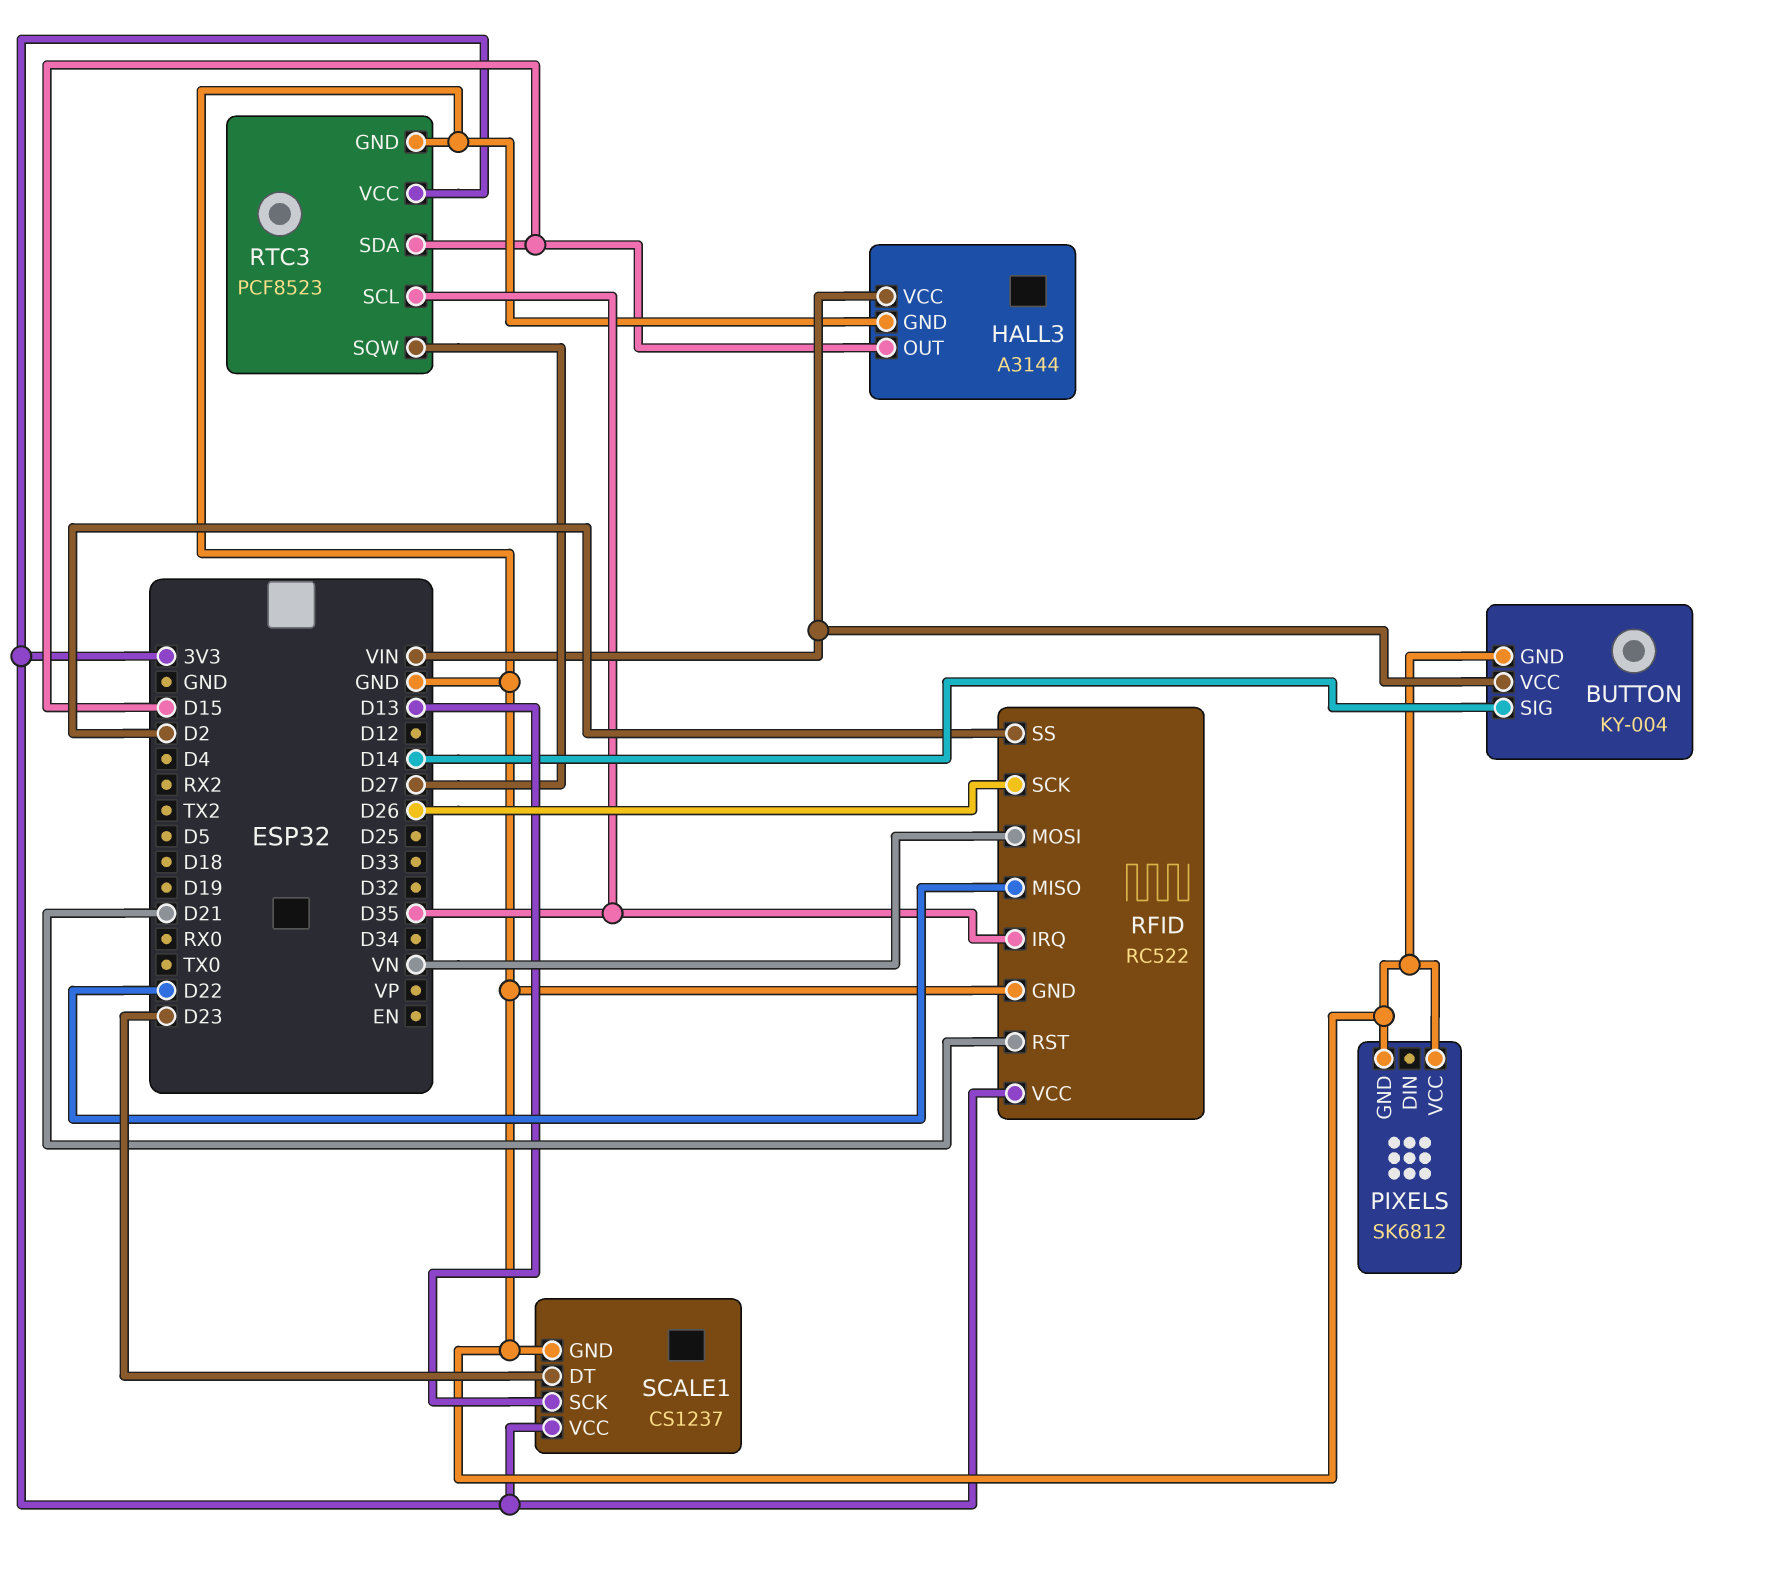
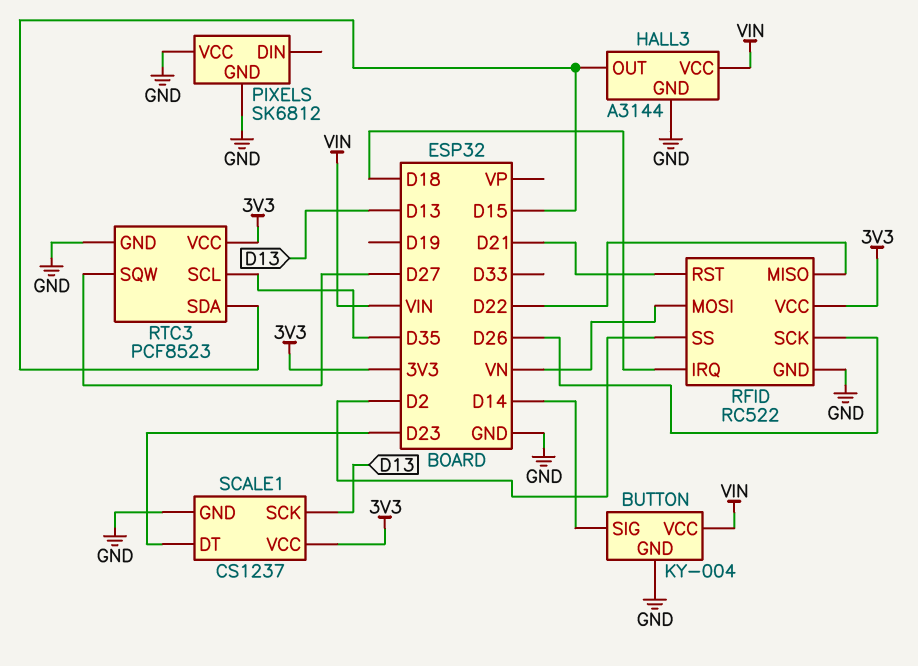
RFID pin IRQ: D35 -> D18

